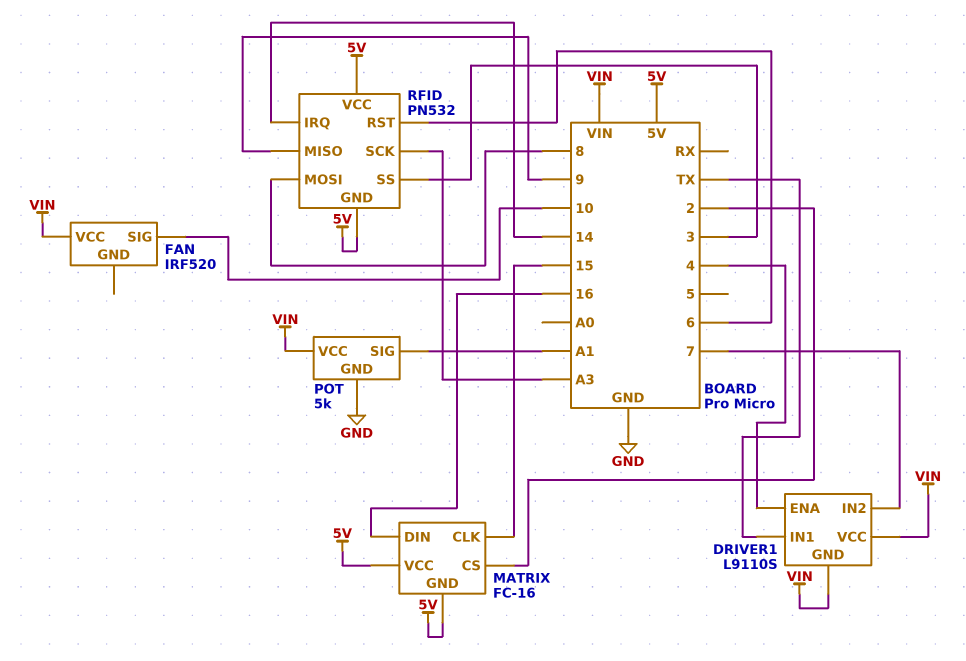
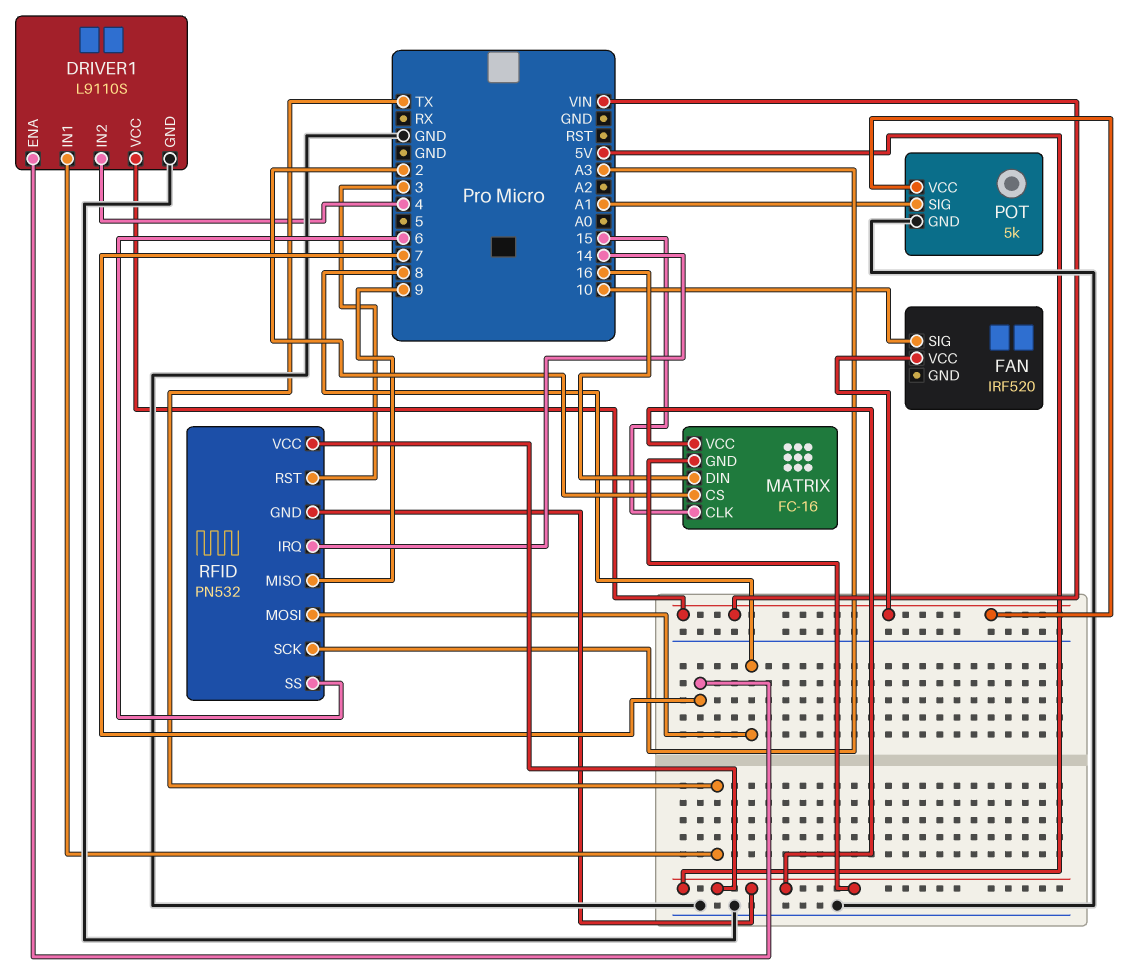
DRIVER1 pin ENA: 4 -> 7
DRIVER1 pin GND: VIN -> GND
DRIVER1 pin IN2: 7 -> 4
RFID pin RST: 6 -> 3
RFID pin SS: 3 -> 6

